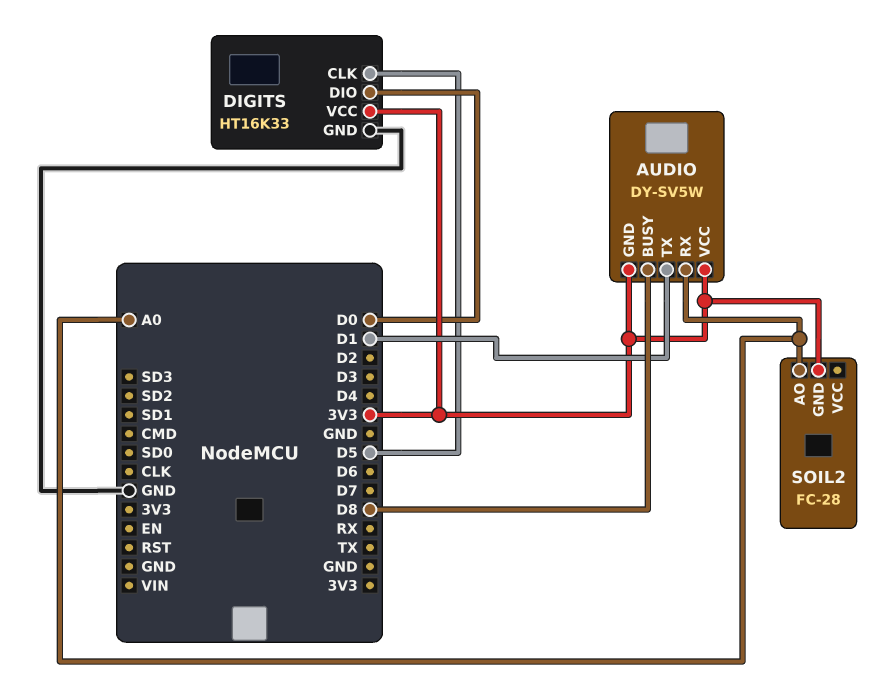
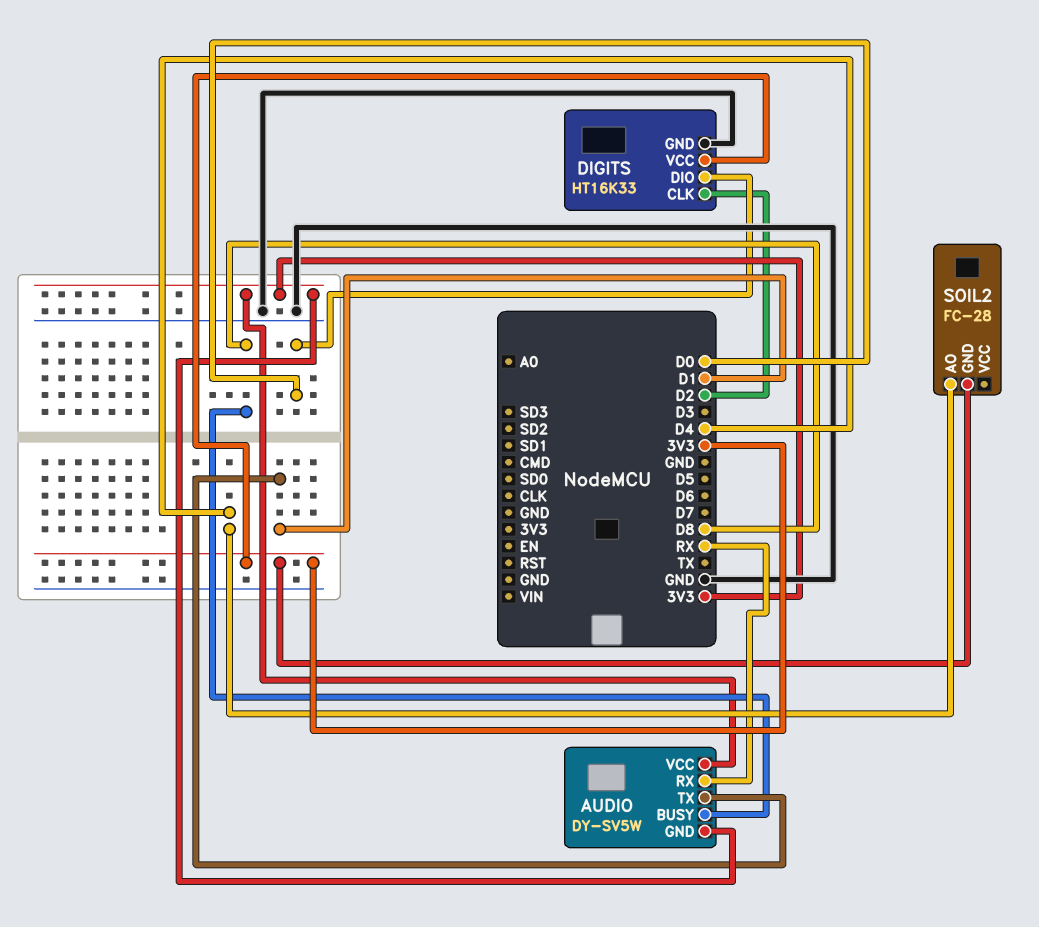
AUDIO pin RX: A0 -> RX
DIGITS pin CLK: D5 -> D2
SOIL2 pin AO: A0 -> D4

